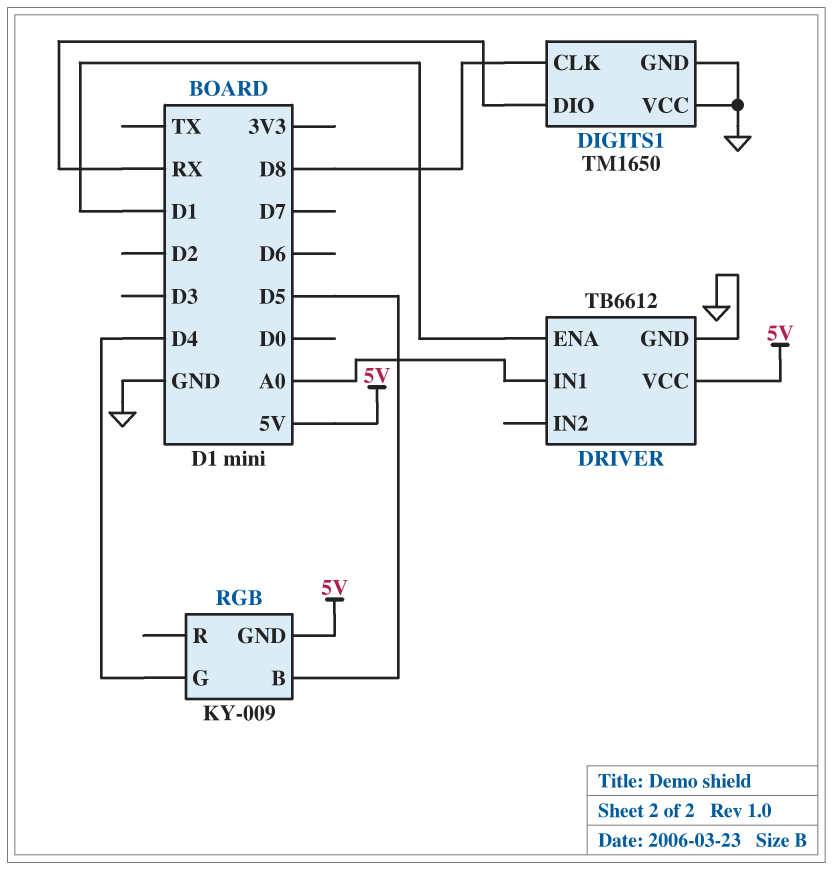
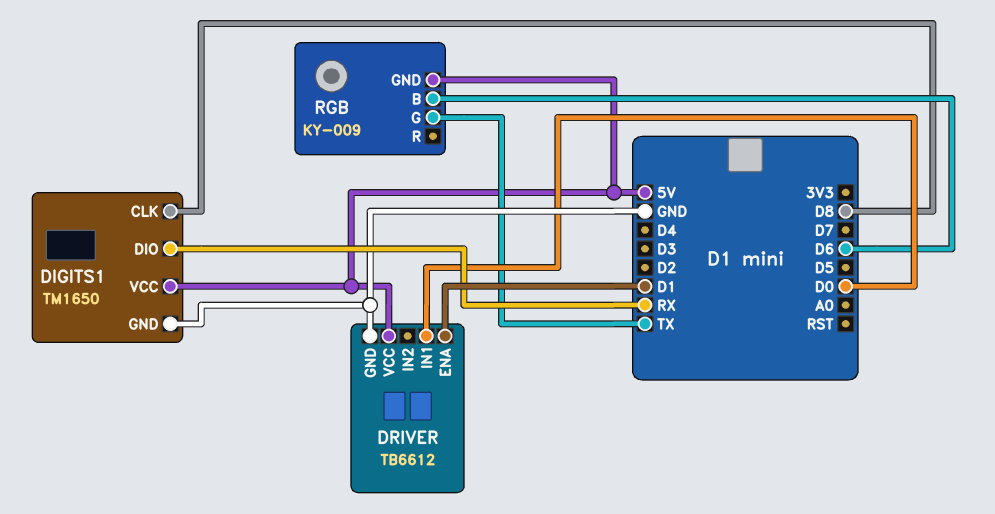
DIGITS1 pin VCC: GND -> 5V
DRIVER pin IN1: A0 -> D0
RGB pin B: D5 -> D6
RGB pin G: D4 -> TX

